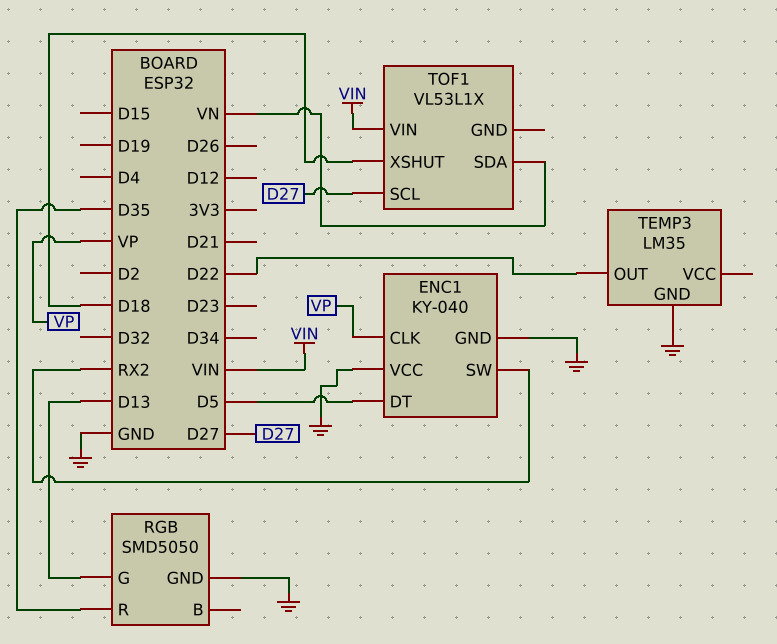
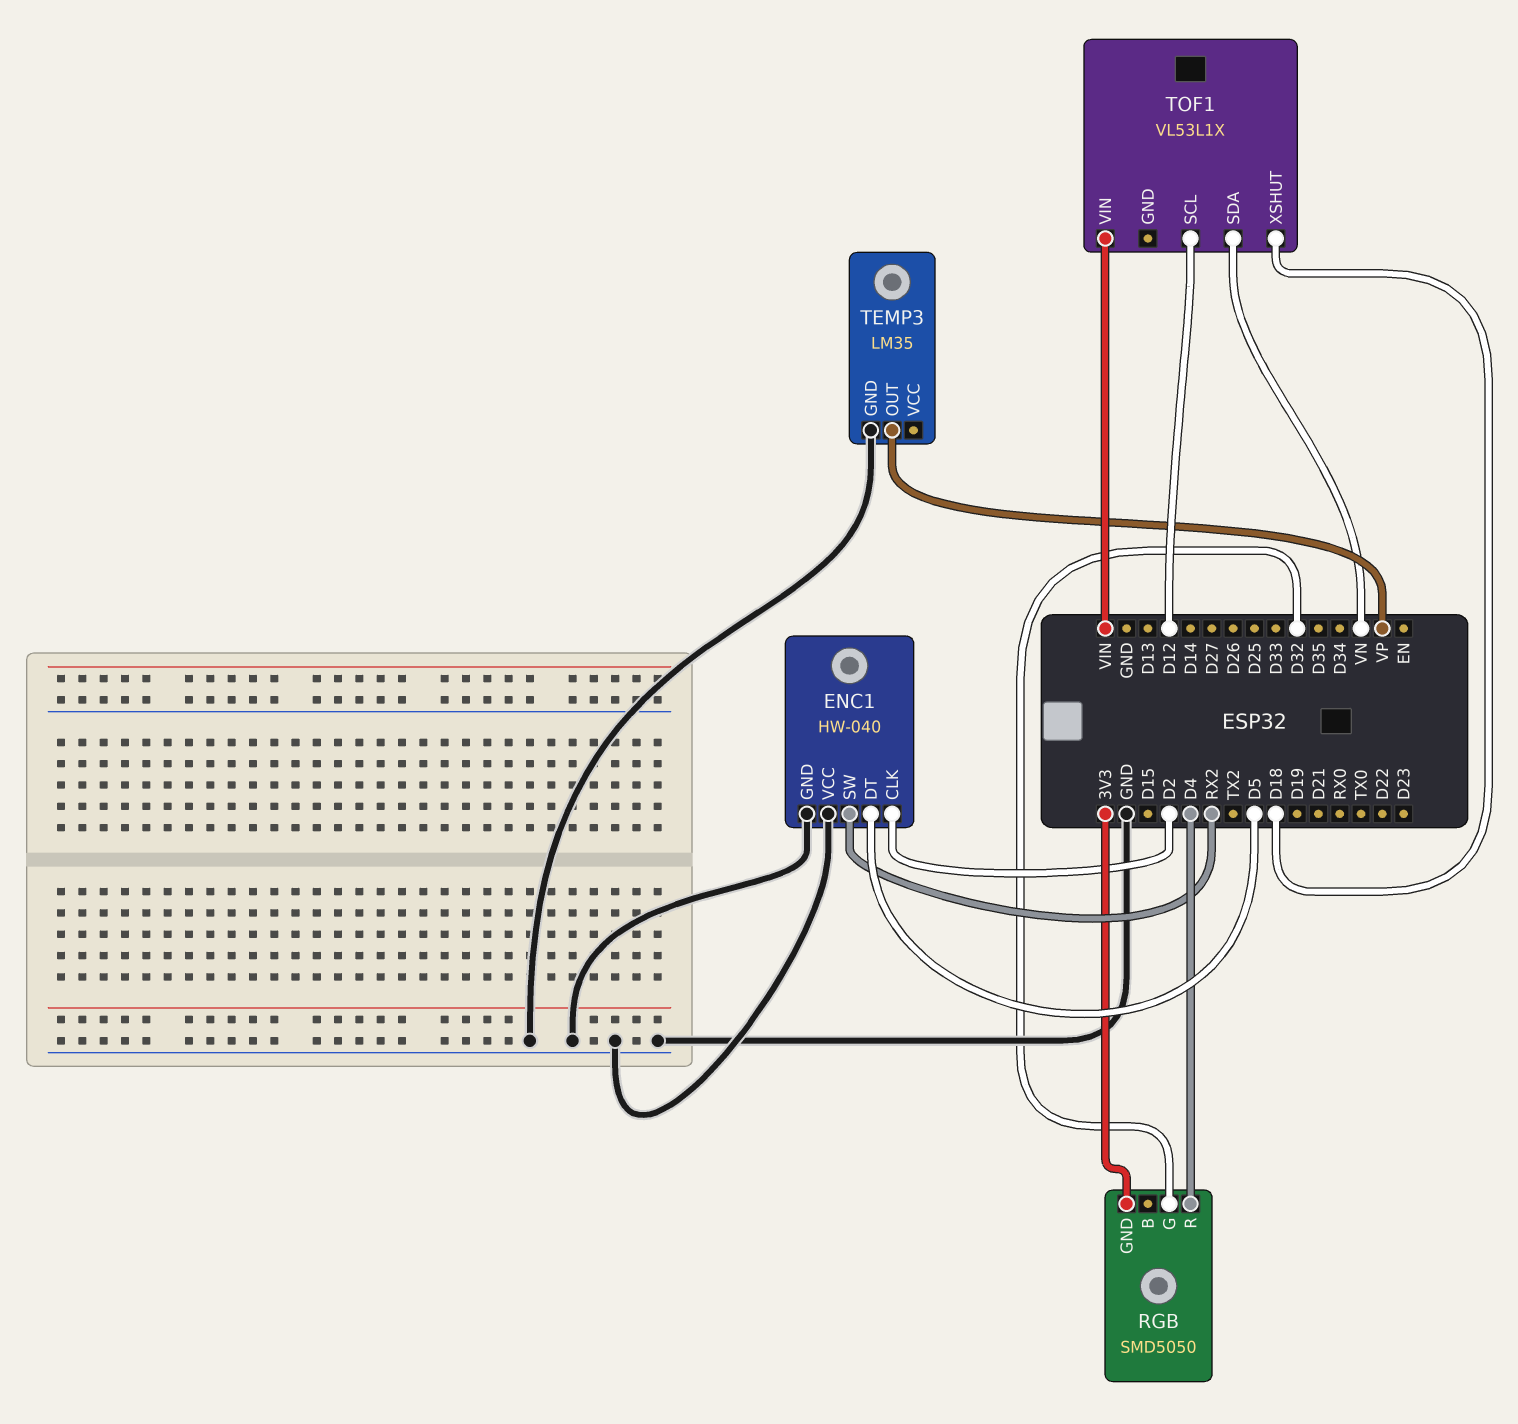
ENC1: KY-040 -> HW-040
ENC1 pin CLK: VP -> D2
RGB pin G: D13 -> D32
RGB pin GND: GND -> 3V3
RGB pin R: D35 -> D4
TEMP3 pin OUT: D22 -> VP
TOF1 pin SCL: D27 -> D12

